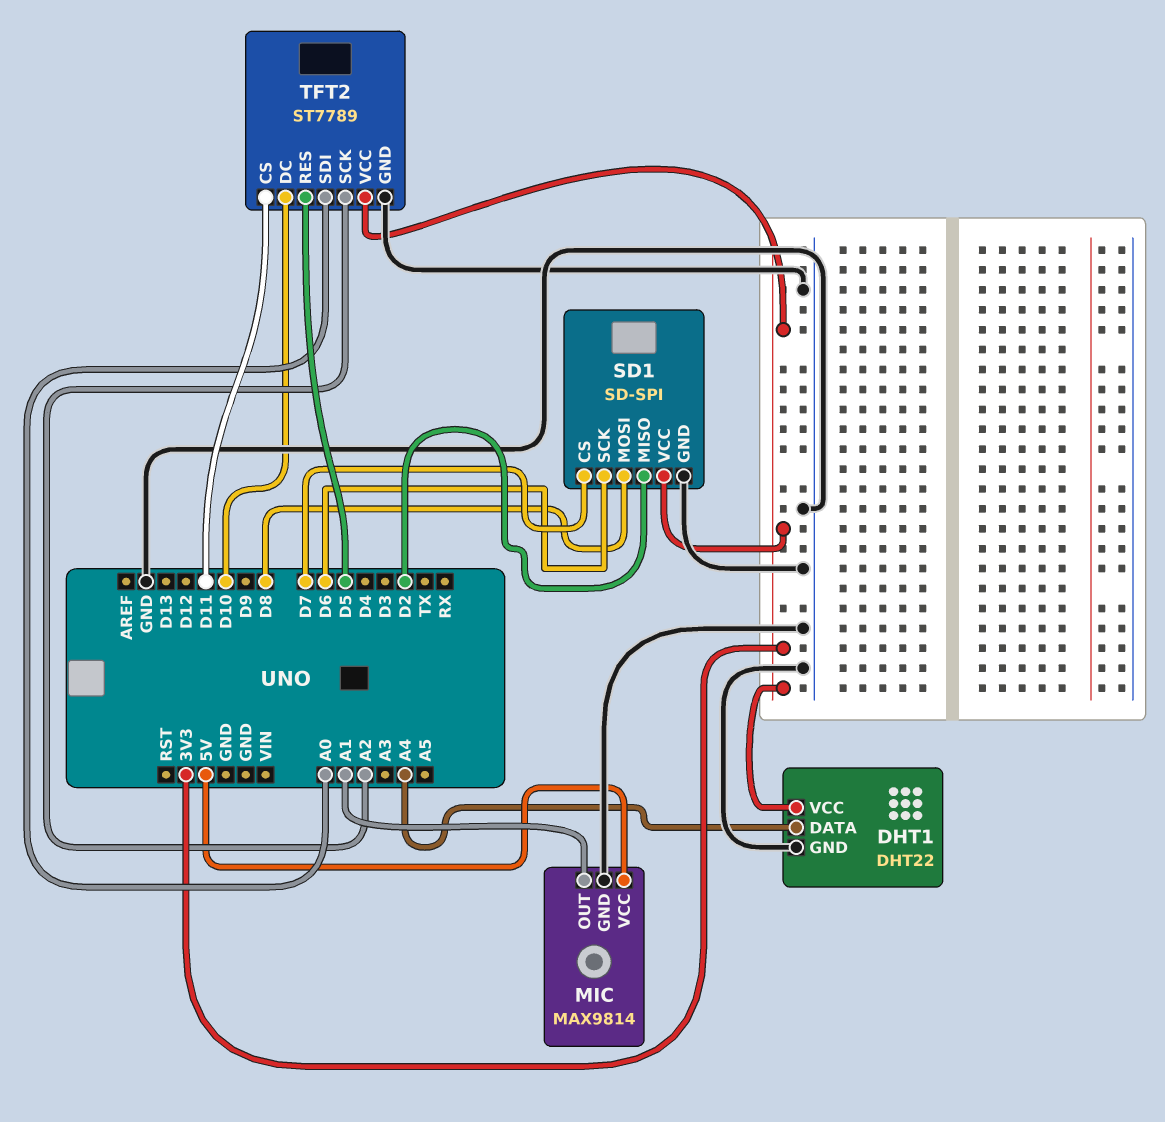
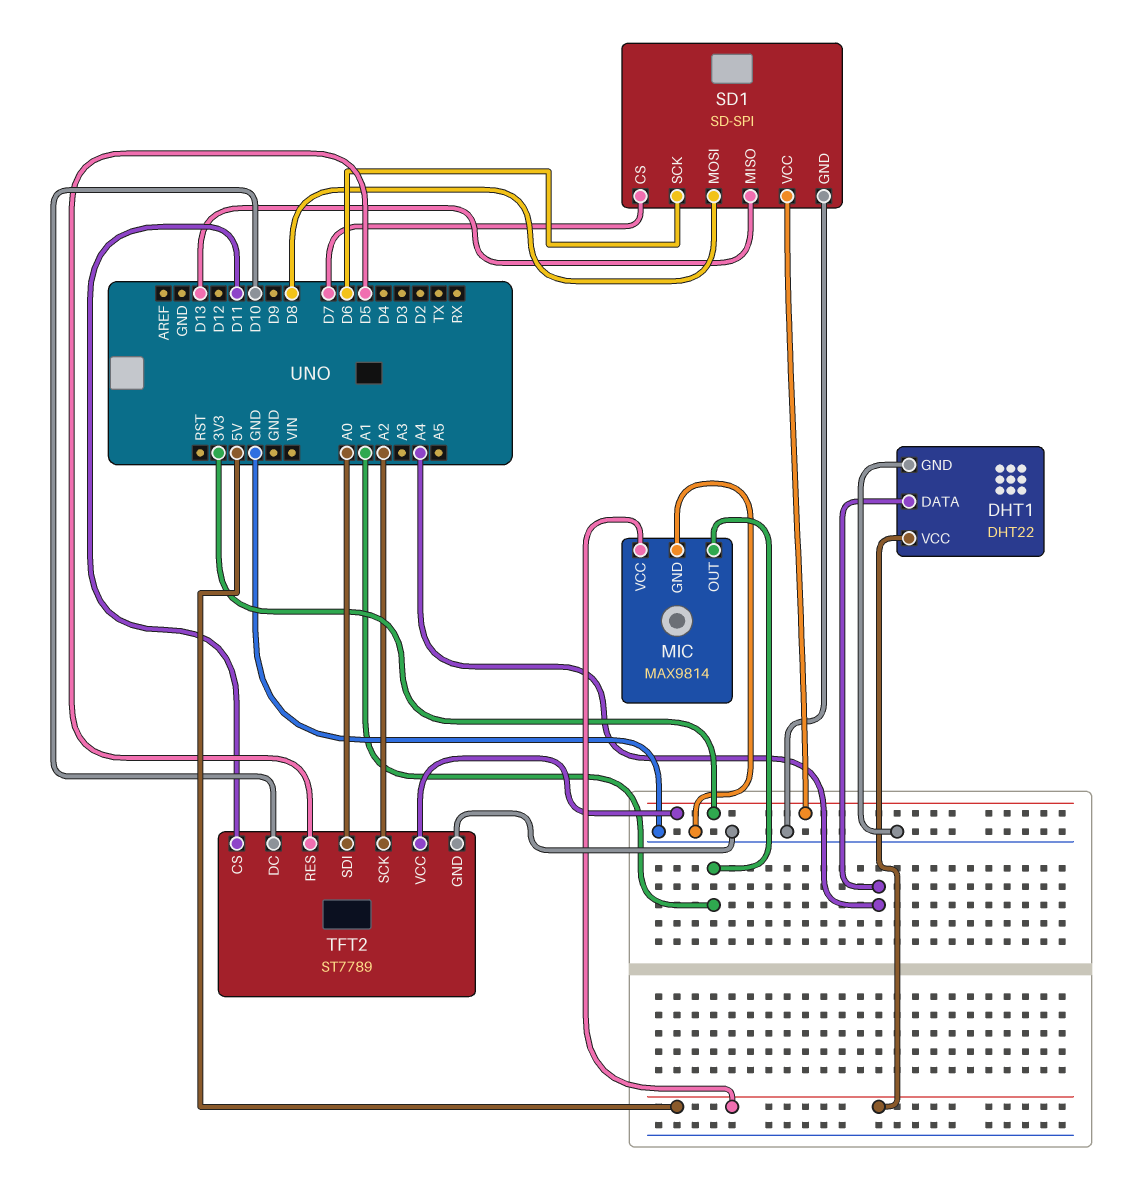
DHT1 pin VCC: 3V3 -> 5V
SD1 pin MISO: D2 -> D13

